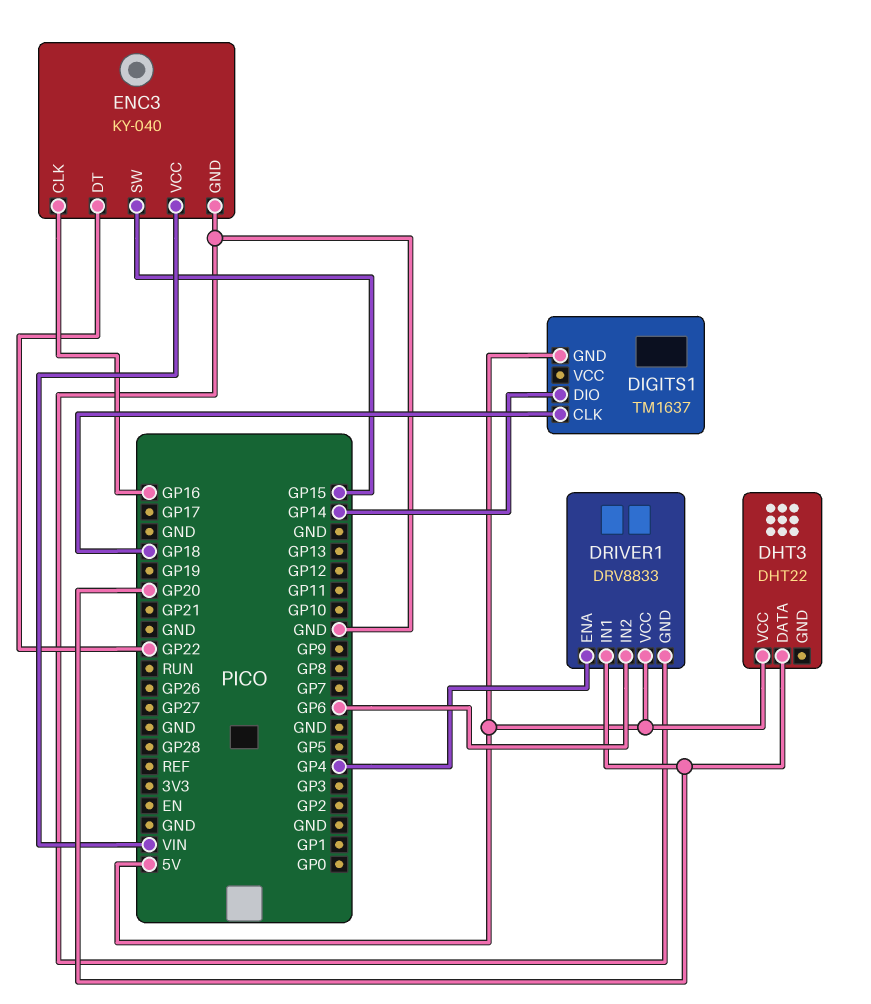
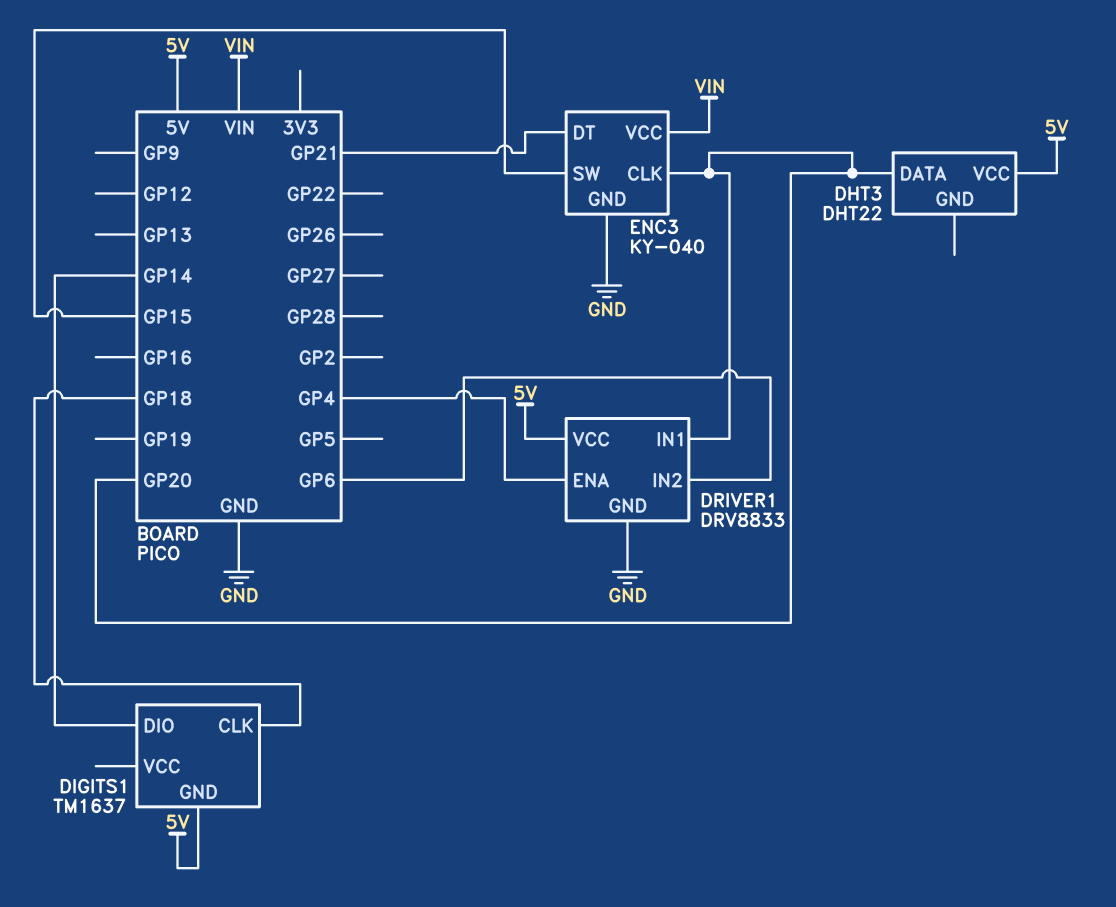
ENC3 pin CLK: GP16 -> GP20
ENC3 pin DT: GP22 -> GP21

